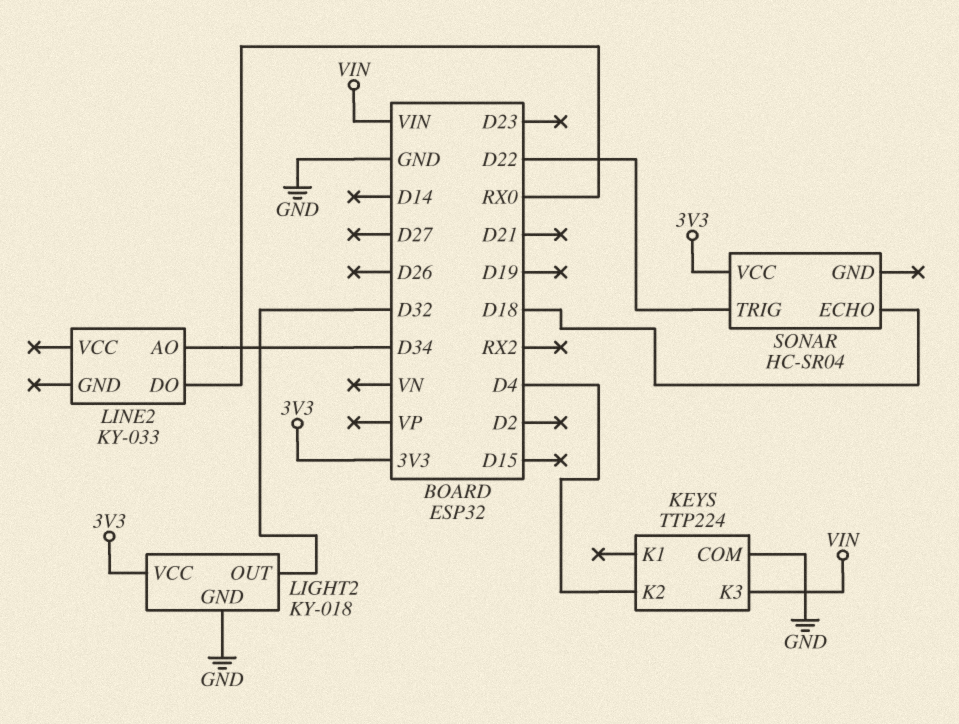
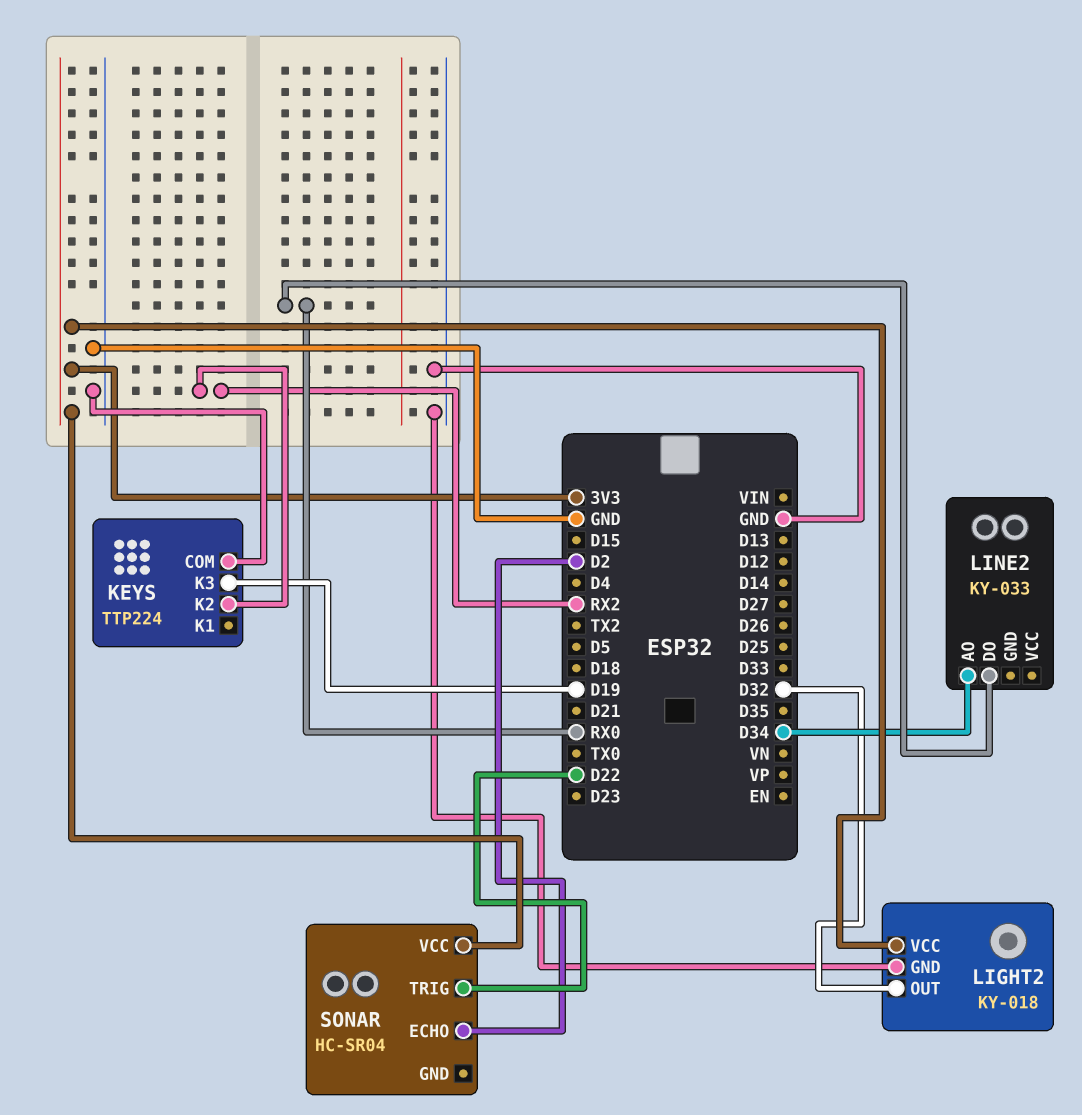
KEYS pin K2: D4 -> RX2
KEYS pin K3: VIN -> D19
SONAR pin ECHO: D18 -> D2

